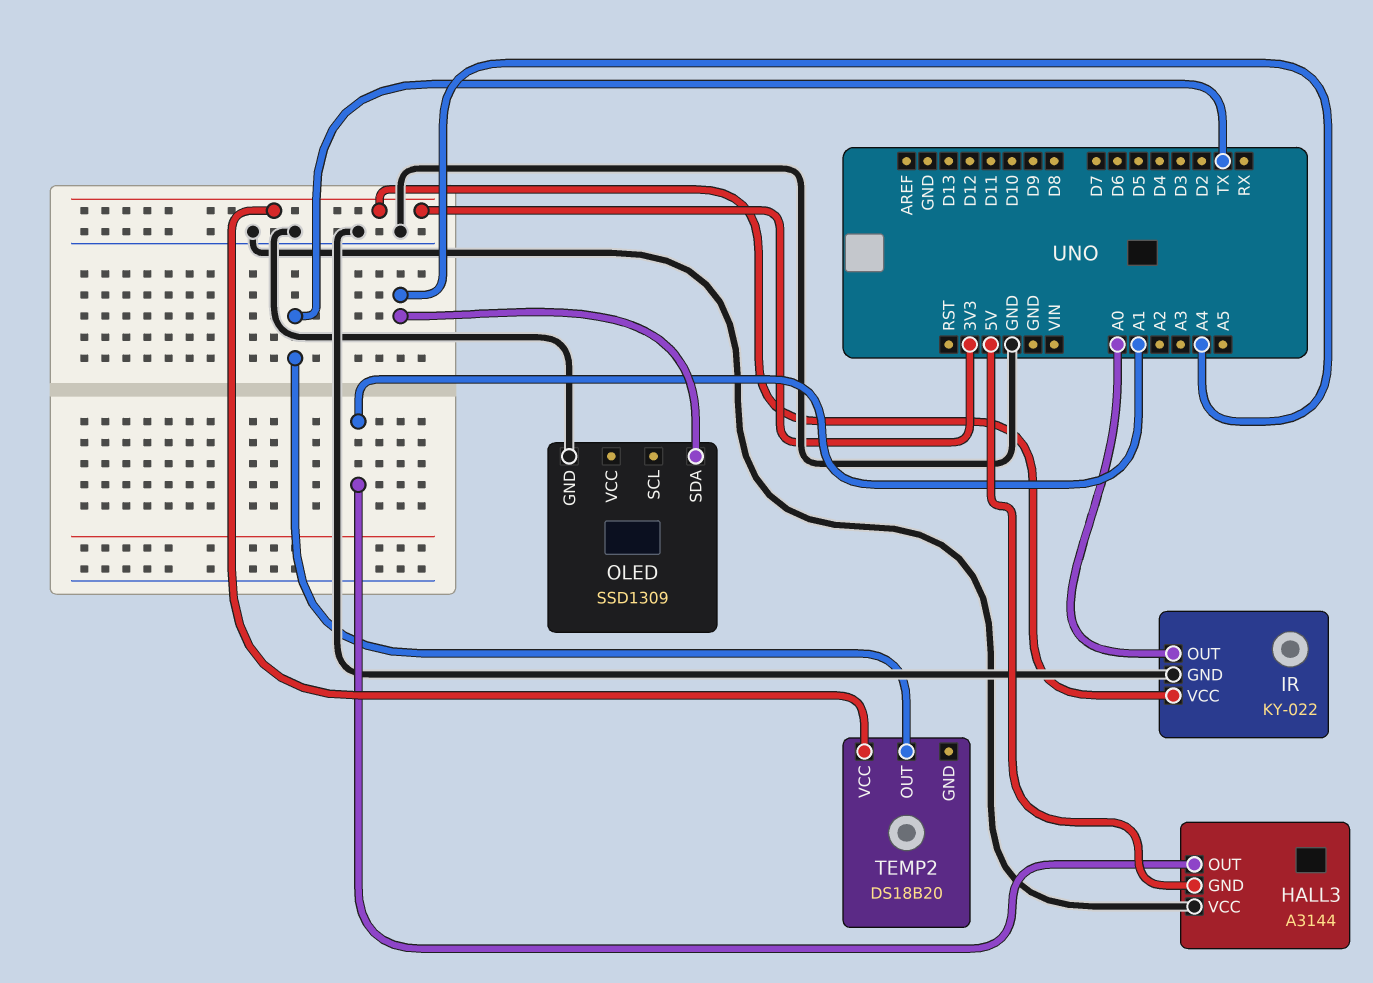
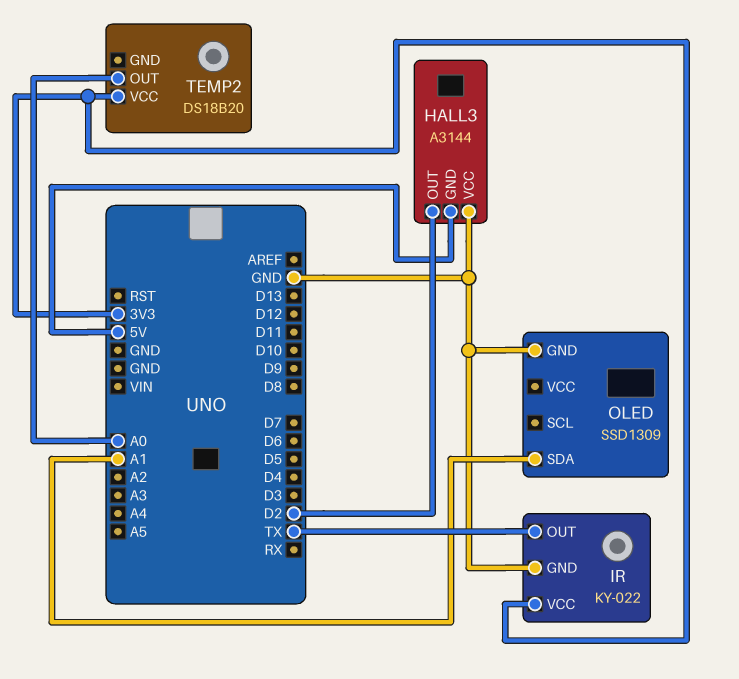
HALL3 pin OUT: A1 -> D2
IR pin OUT: A0 -> TX
OLED pin SDA: A4 -> A1
TEMP2 pin OUT: TX -> A0

